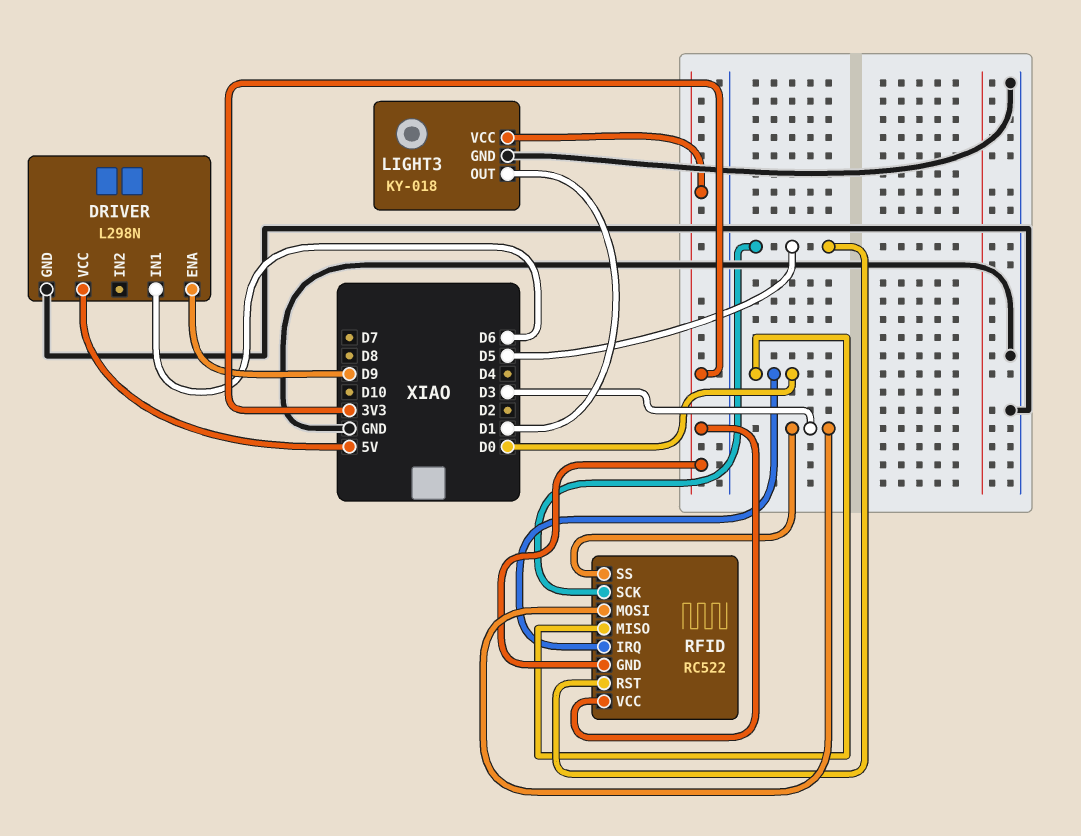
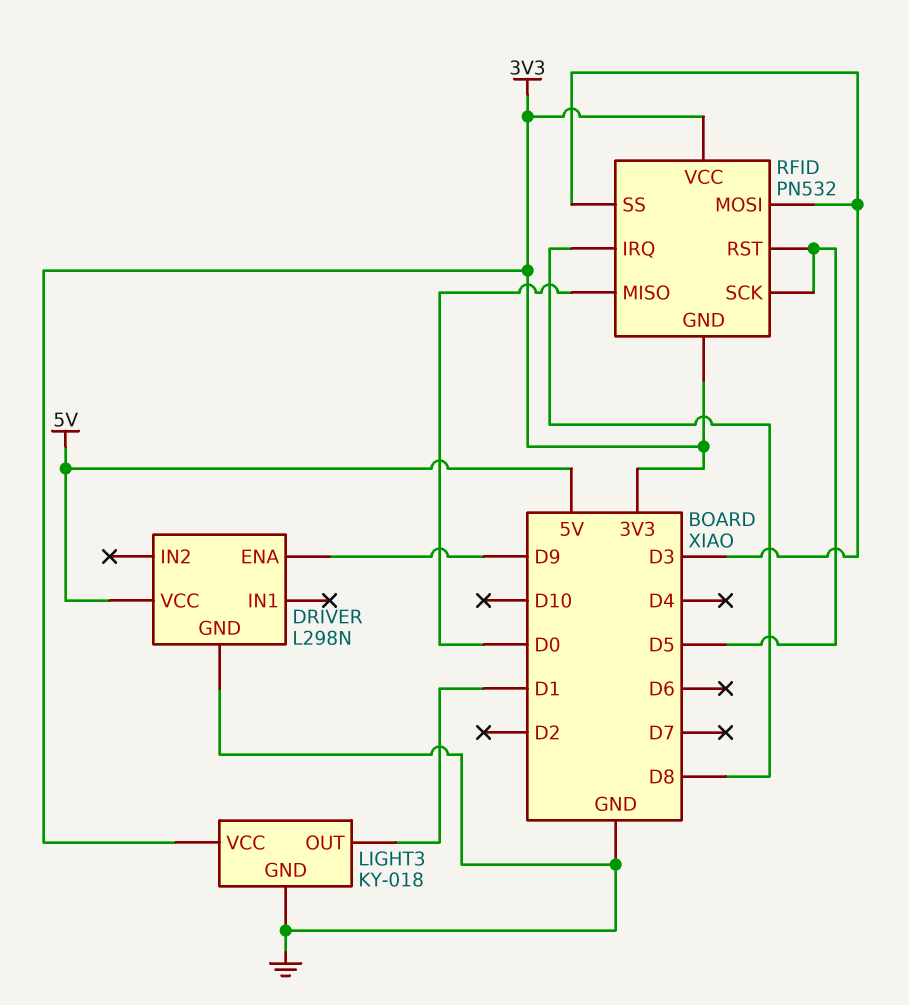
DRIVER pin IN1: D6 -> none
RFID: RC522 -> PN532
RFID pin IRQ: D0 -> D8

